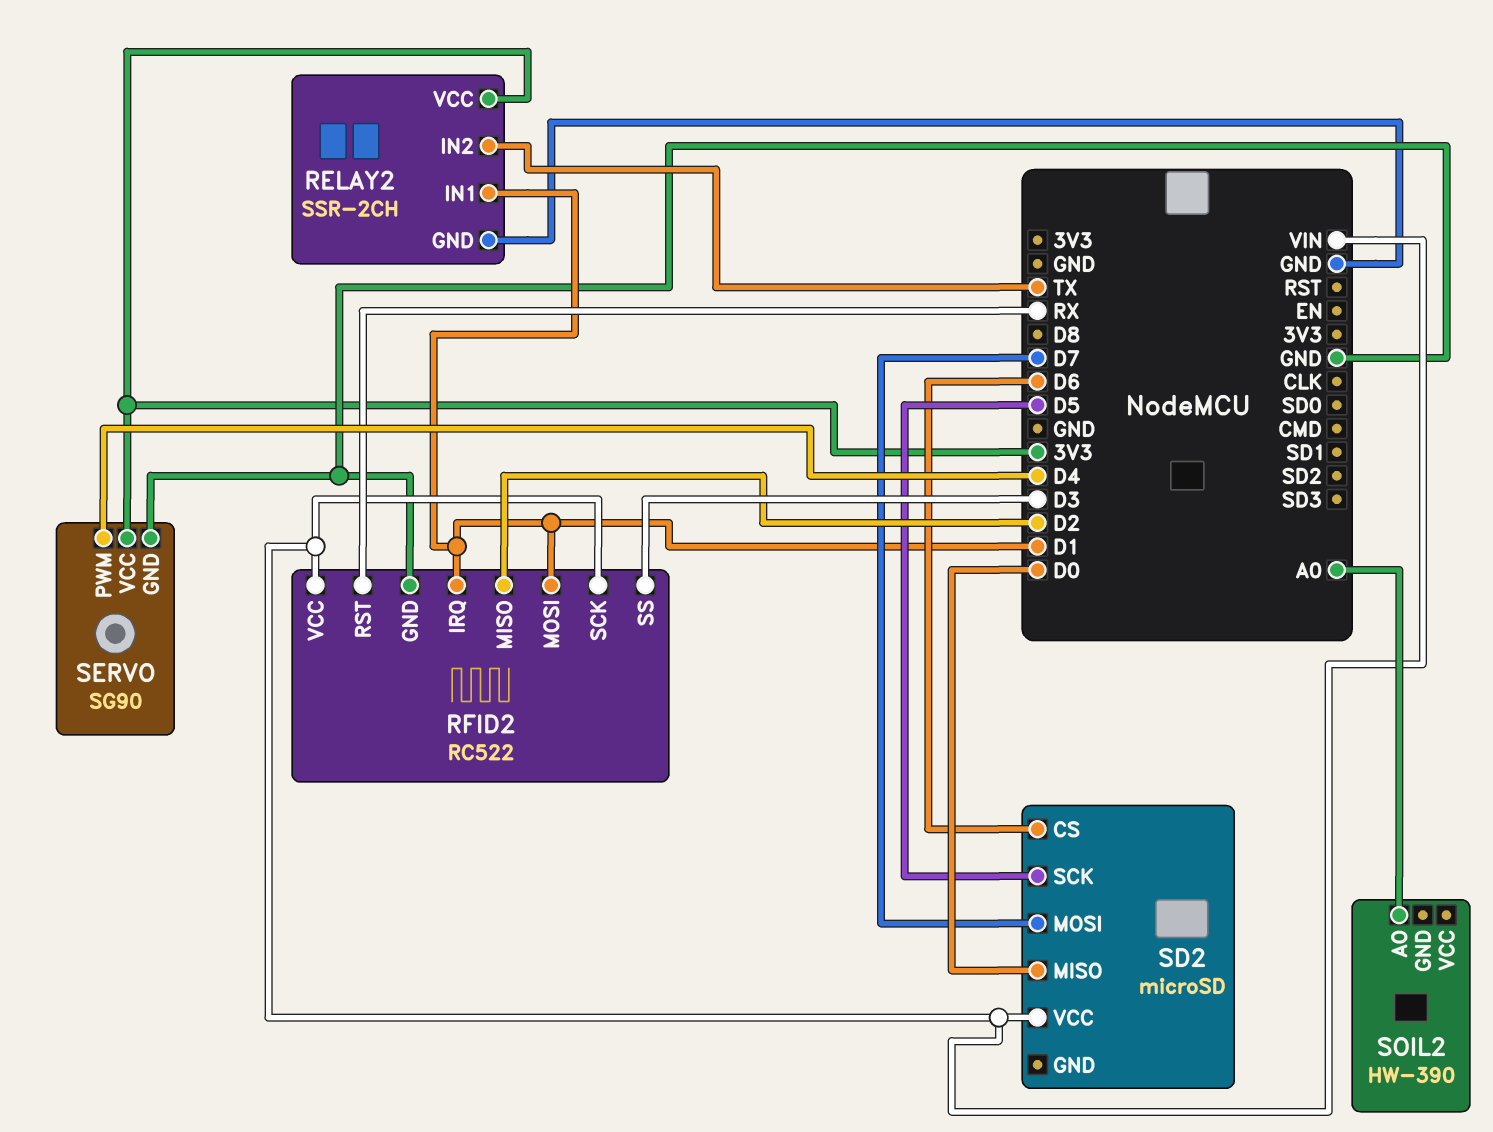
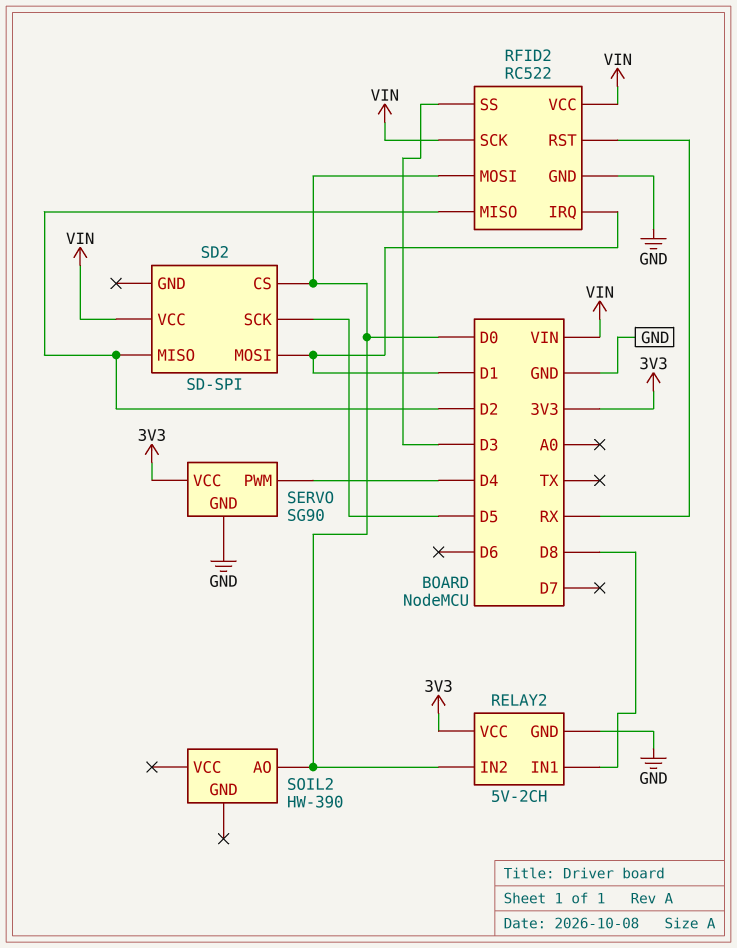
RELAY2: SSR-2CH -> 5V-2CH
RELAY2 pin IN1: D1 -> D8
RELAY2 pin IN2: TX -> D0
RFID2 pin MOSI: D1 -> D0
SD2: microSD -> SD-SPI
SD2 pin CS: D6 -> D0
SD2 pin MISO: D0 -> D2
SD2 pin MOSI: D7 -> D1
SOIL2 pin AO: A0 -> D0

